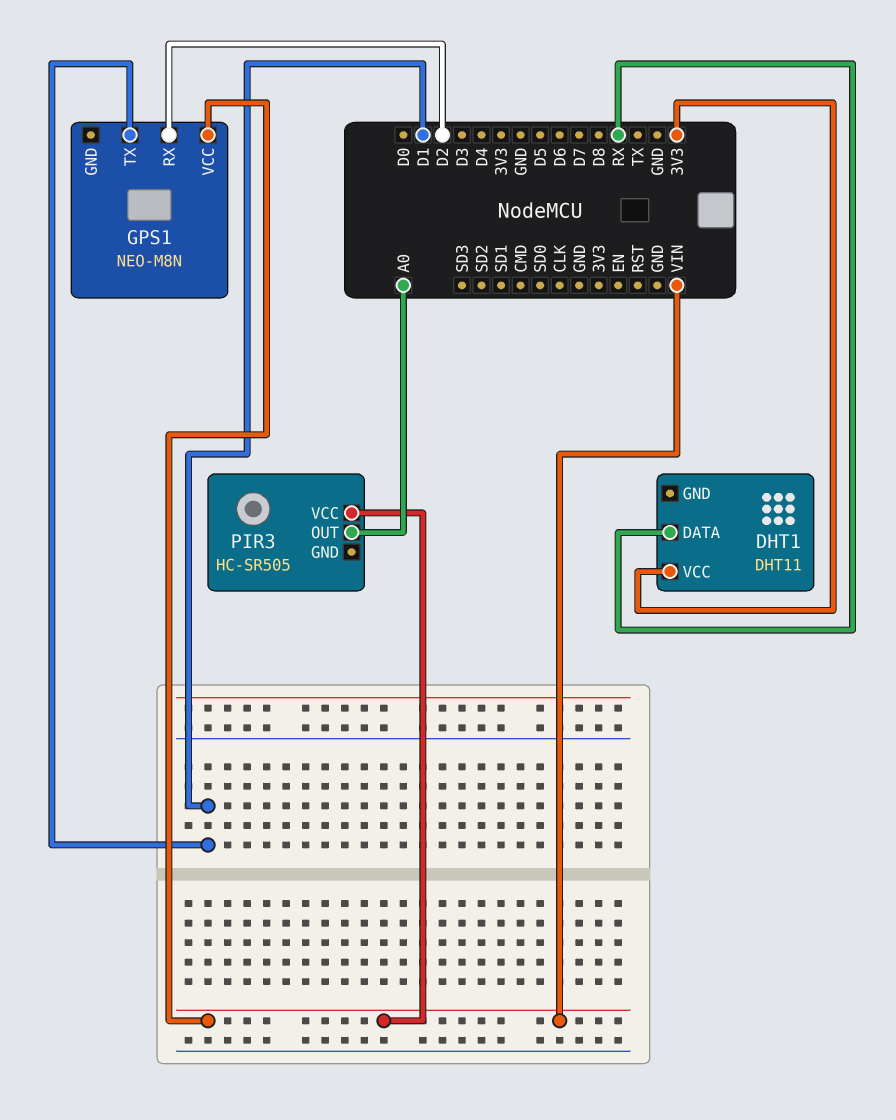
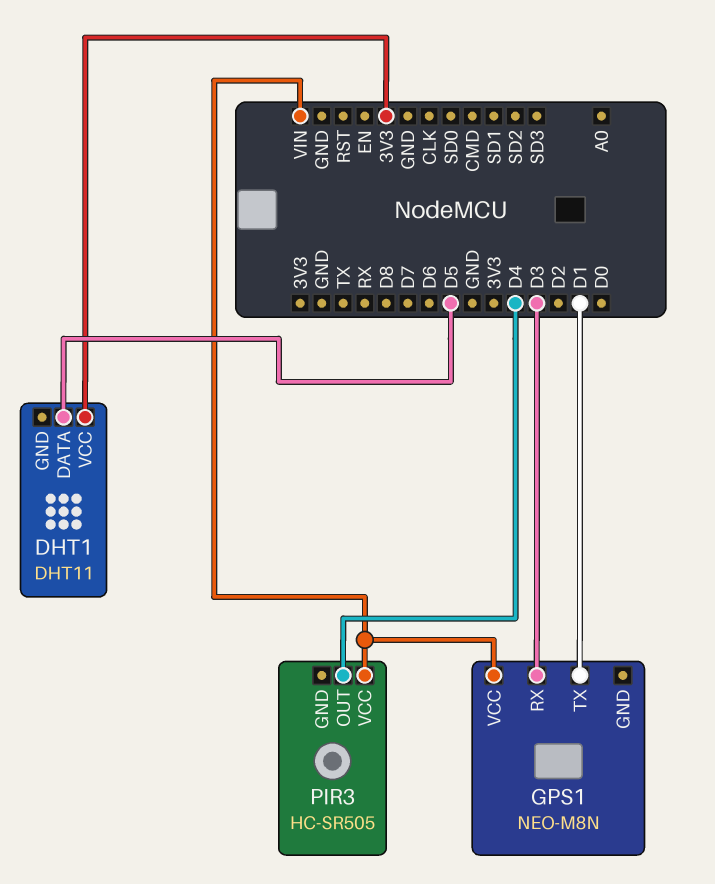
DHT1 pin DATA: RX -> D5
GPS1 pin RX: D2 -> D3
PIR3 pin OUT: A0 -> D4

